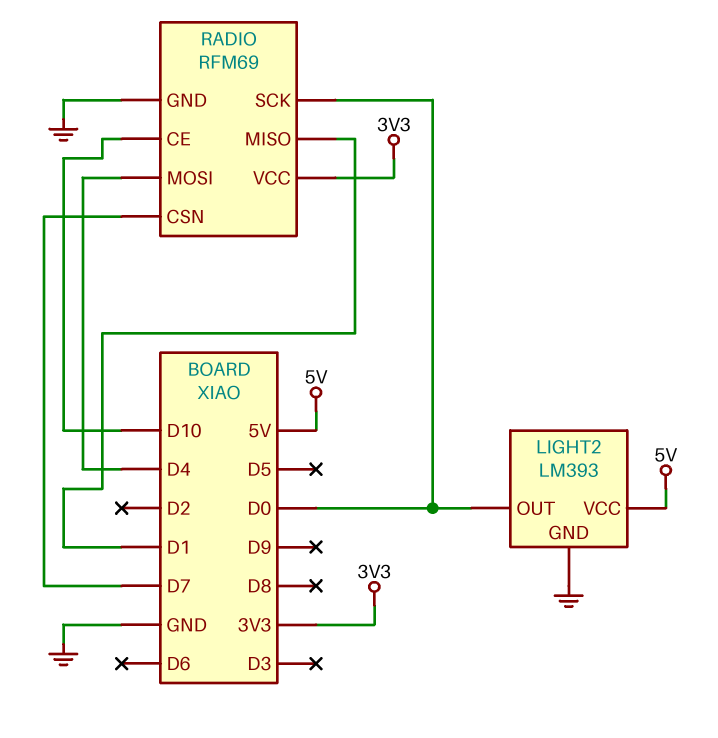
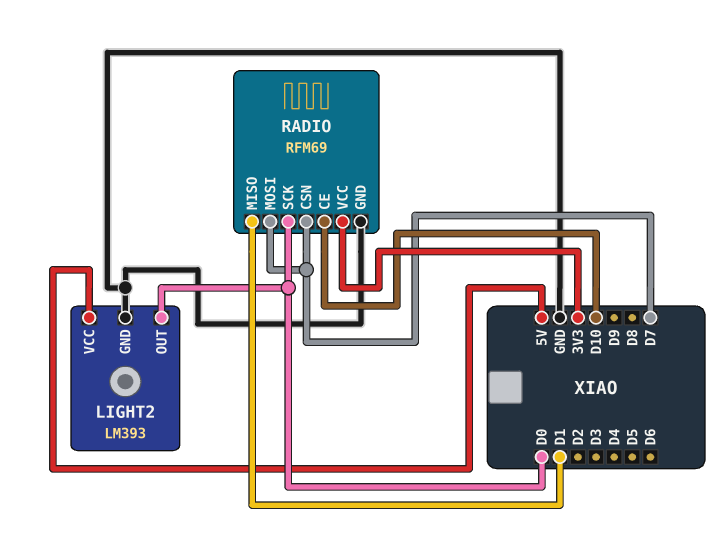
RADIO pin MOSI: D4 -> D7

